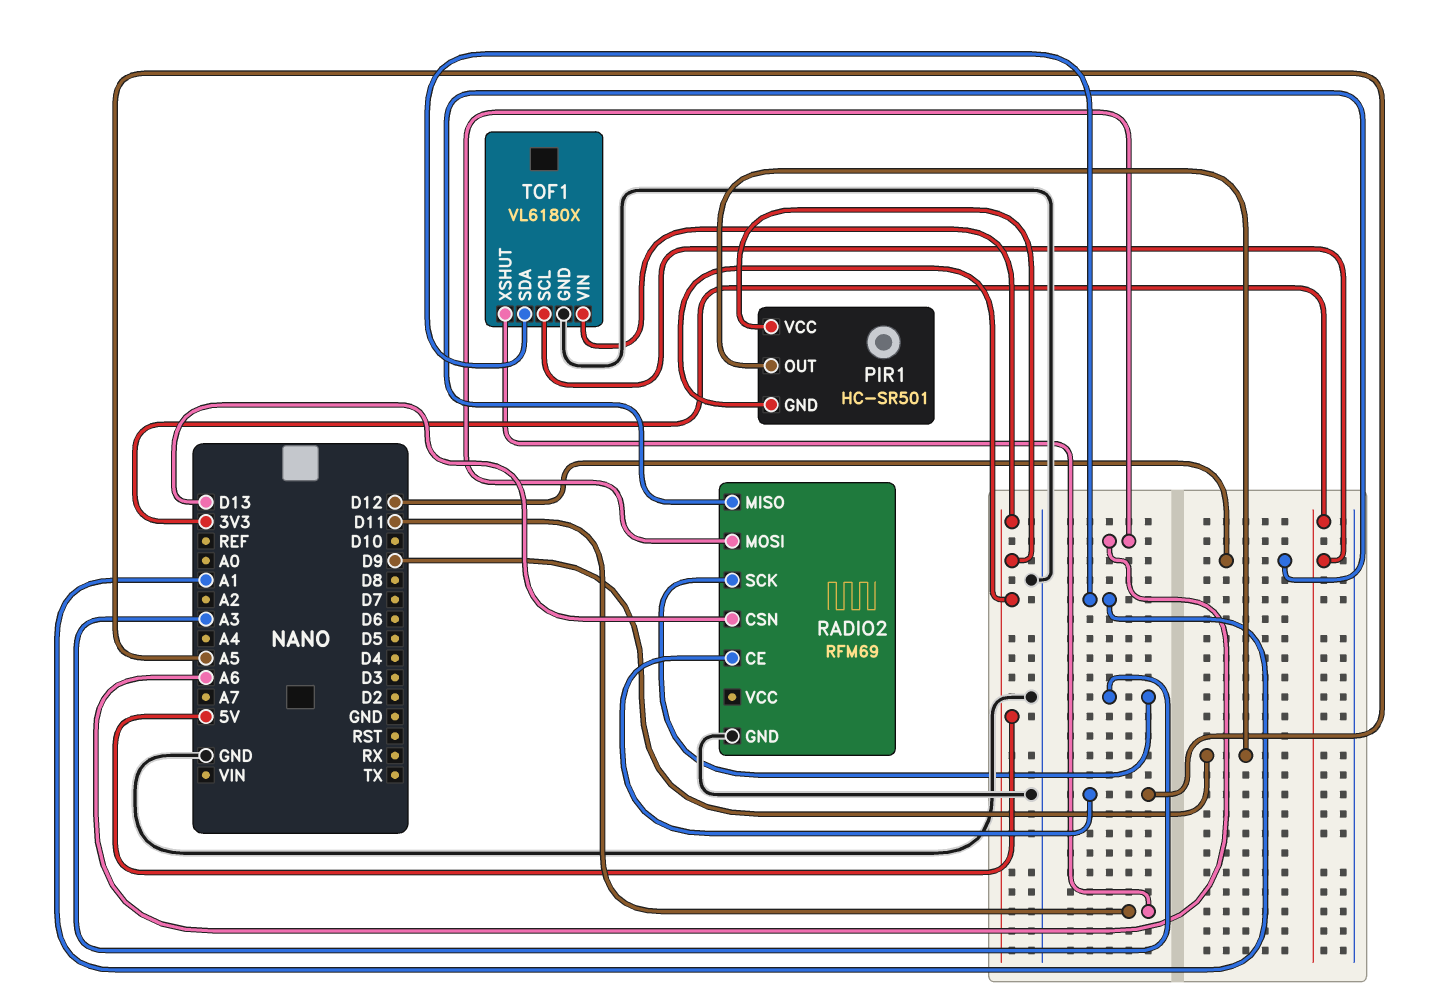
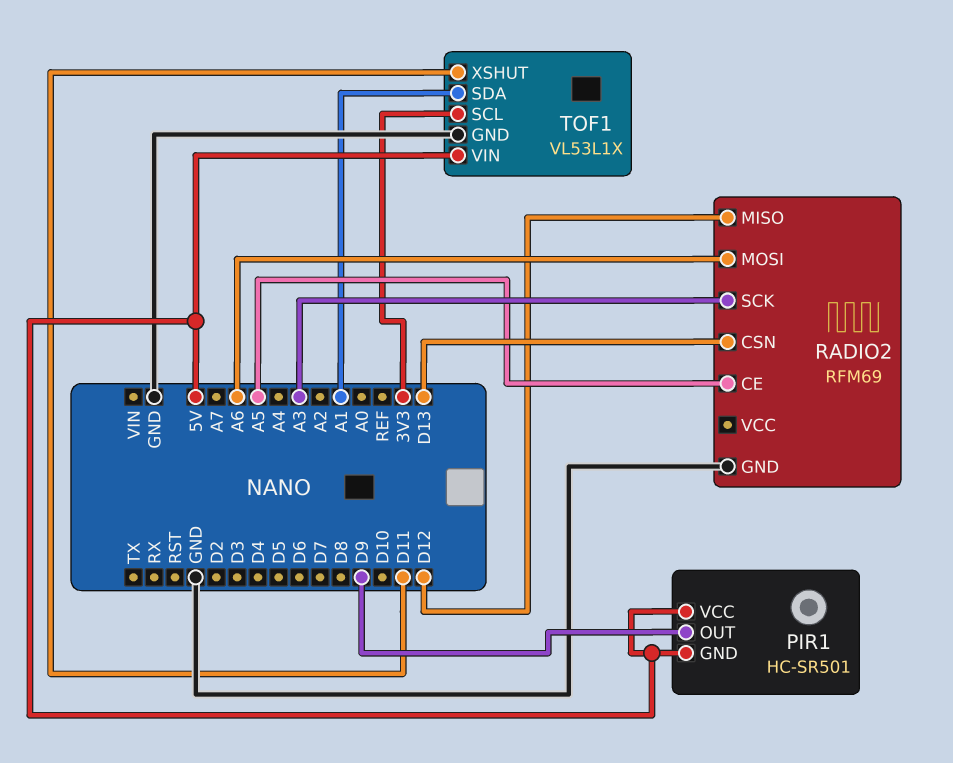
TOF1: VL6180X -> VL53L1X

